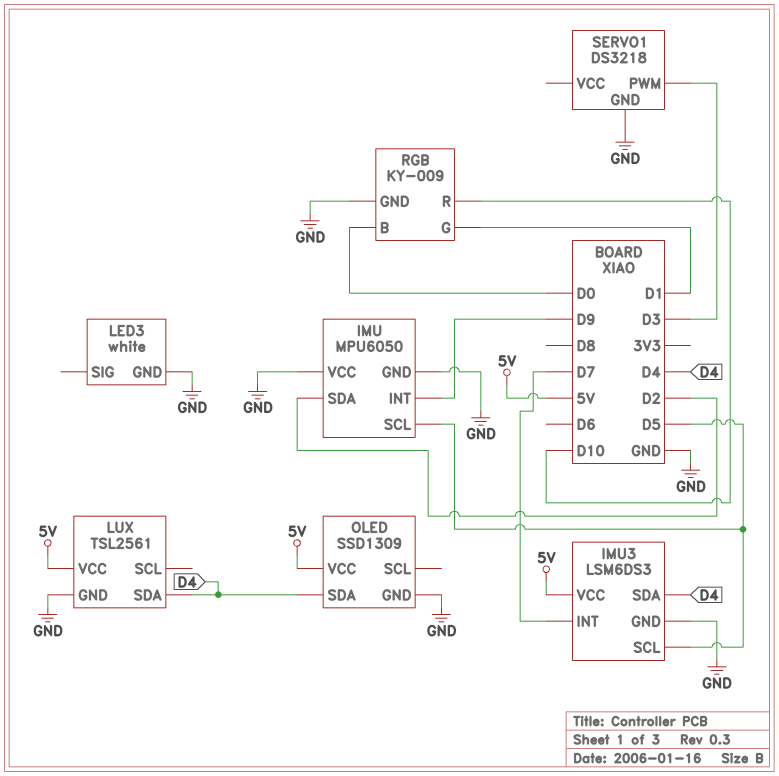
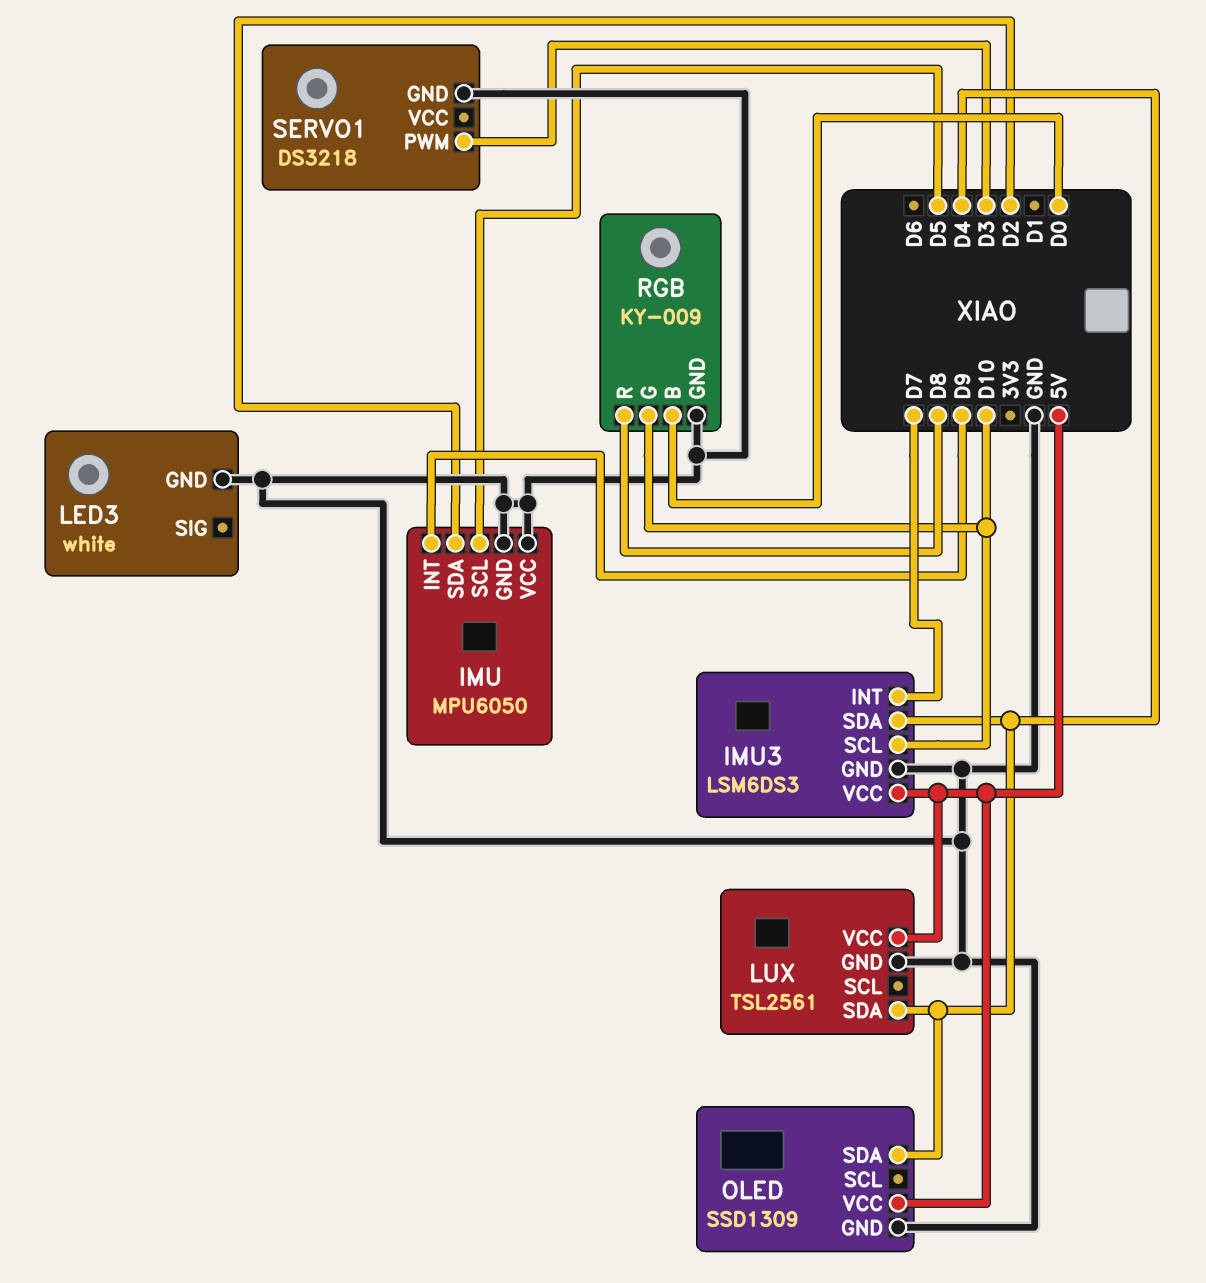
IMU3 pin SCL: D5 -> D10
RGB pin G: D1 -> D10
RGB pin R: D10 -> D8

